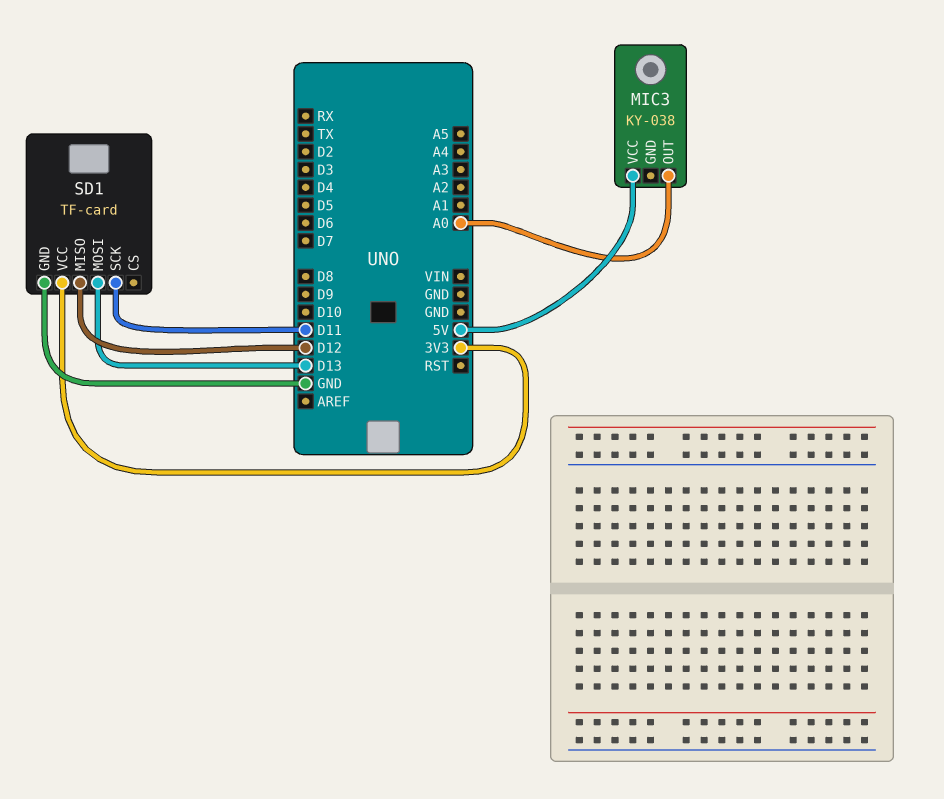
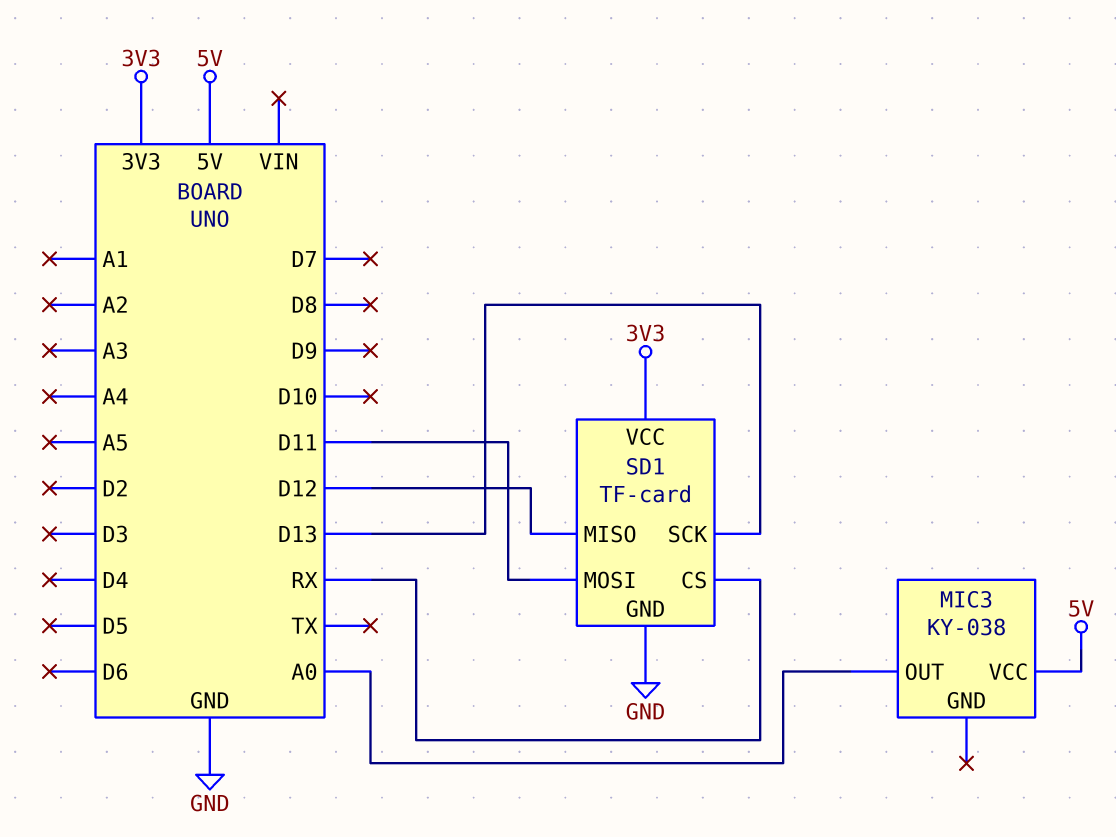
SD1 pin CS: none -> RX
SD1 pin MOSI: D13 -> D11
SD1 pin SCK: D11 -> D13

